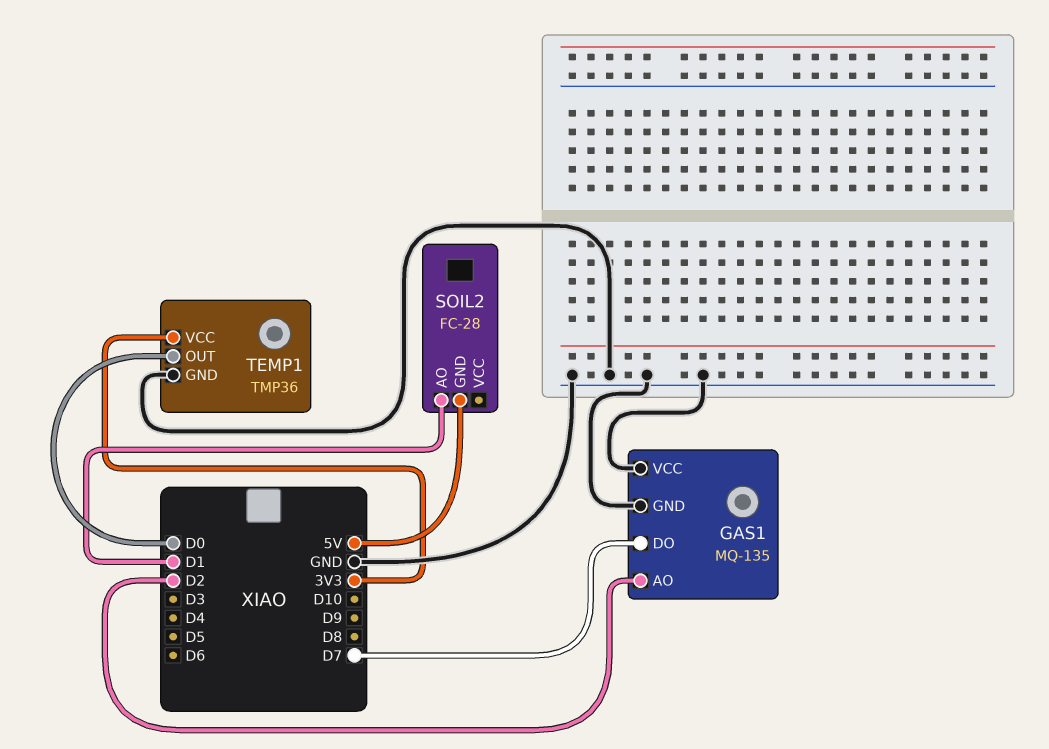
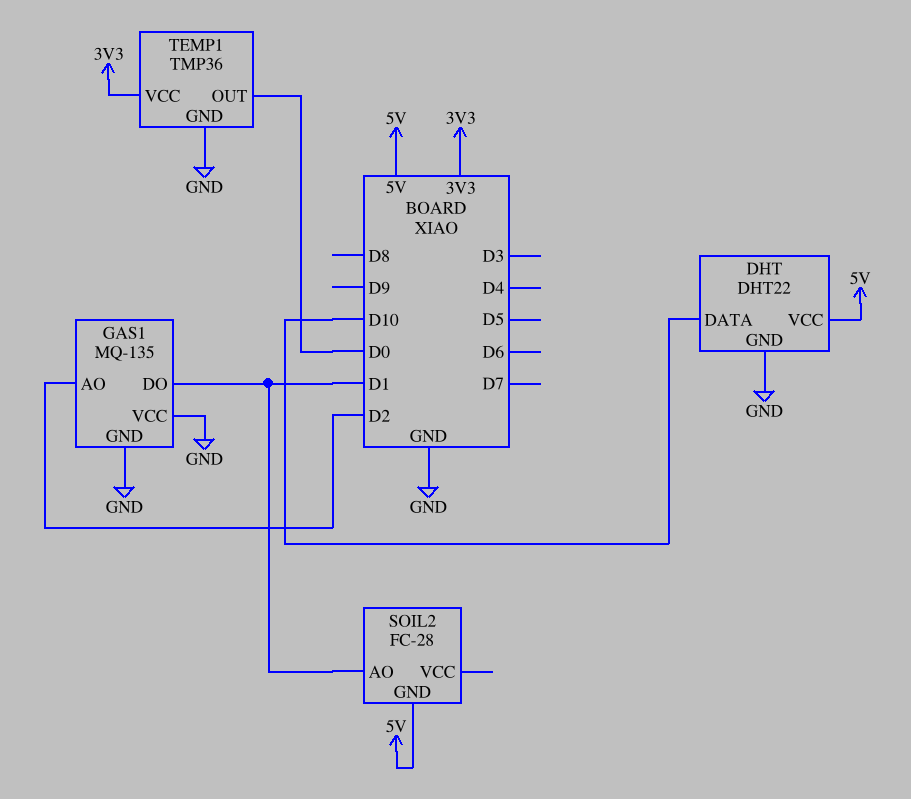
DHT: none -> DHT22
DHT pin DATA: none -> D10
DHT pin GND: none -> GND
DHT pin VCC: none -> 5V
GAS1 pin DO: D7 -> D1

